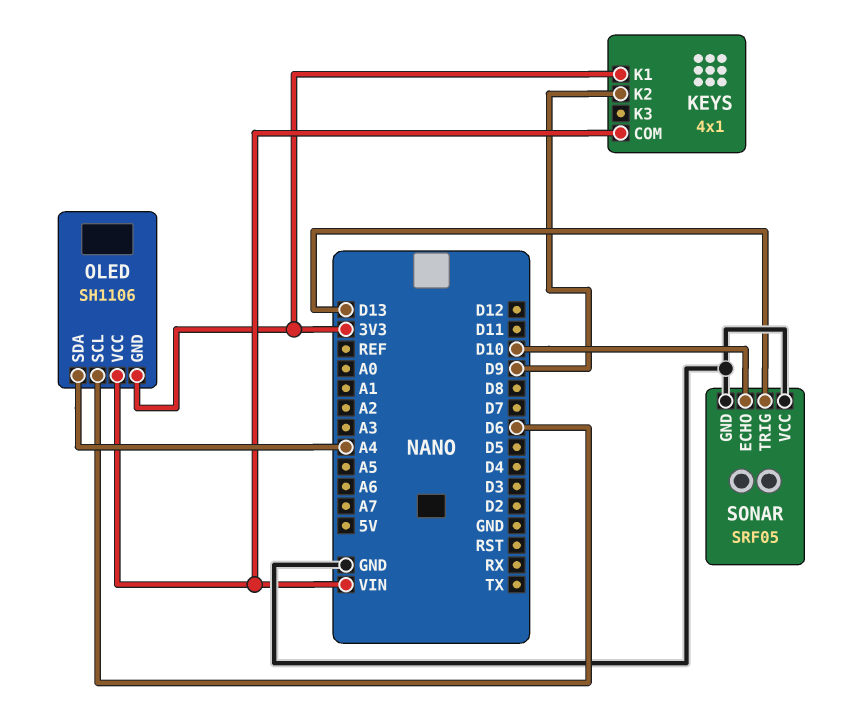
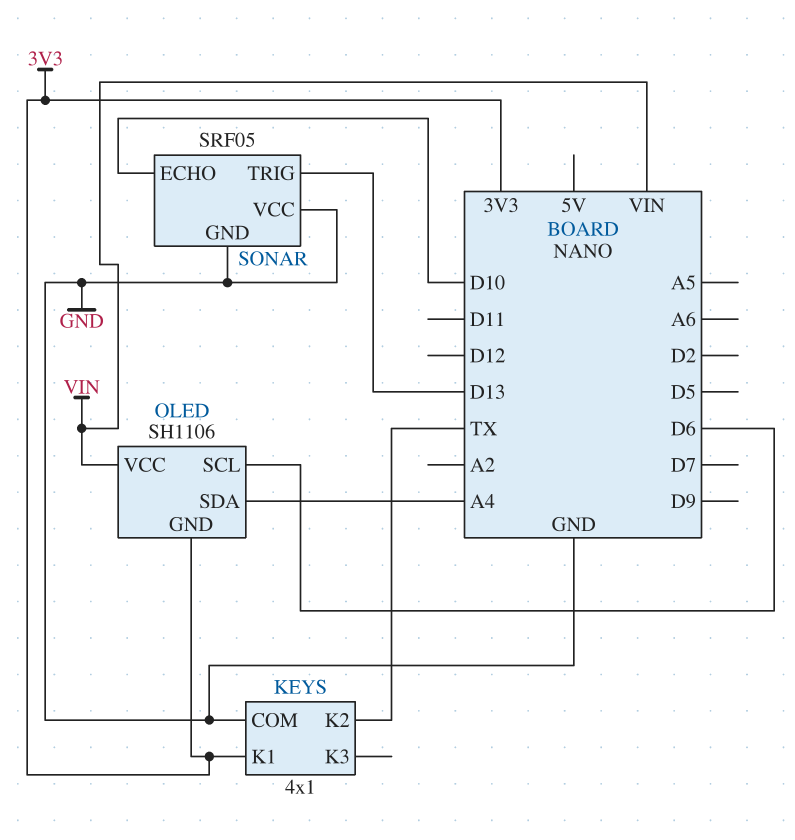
KEYS pin COM: VIN -> GND
KEYS pin K2: D9 -> TX

